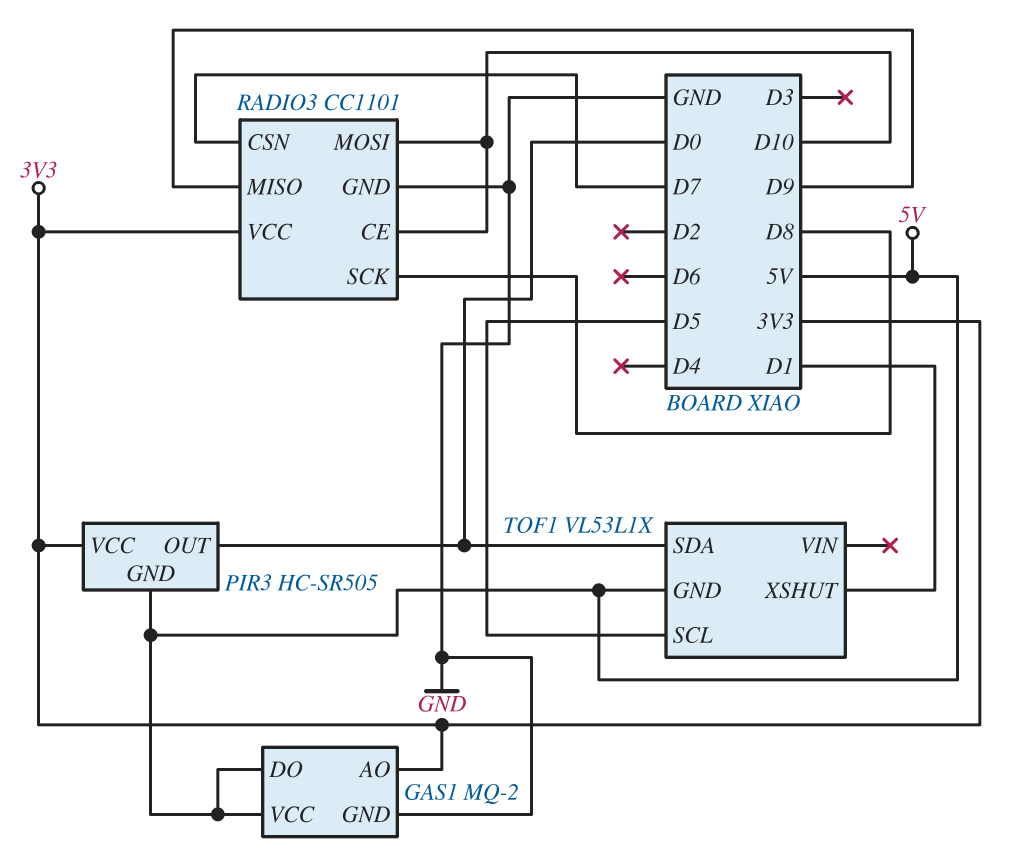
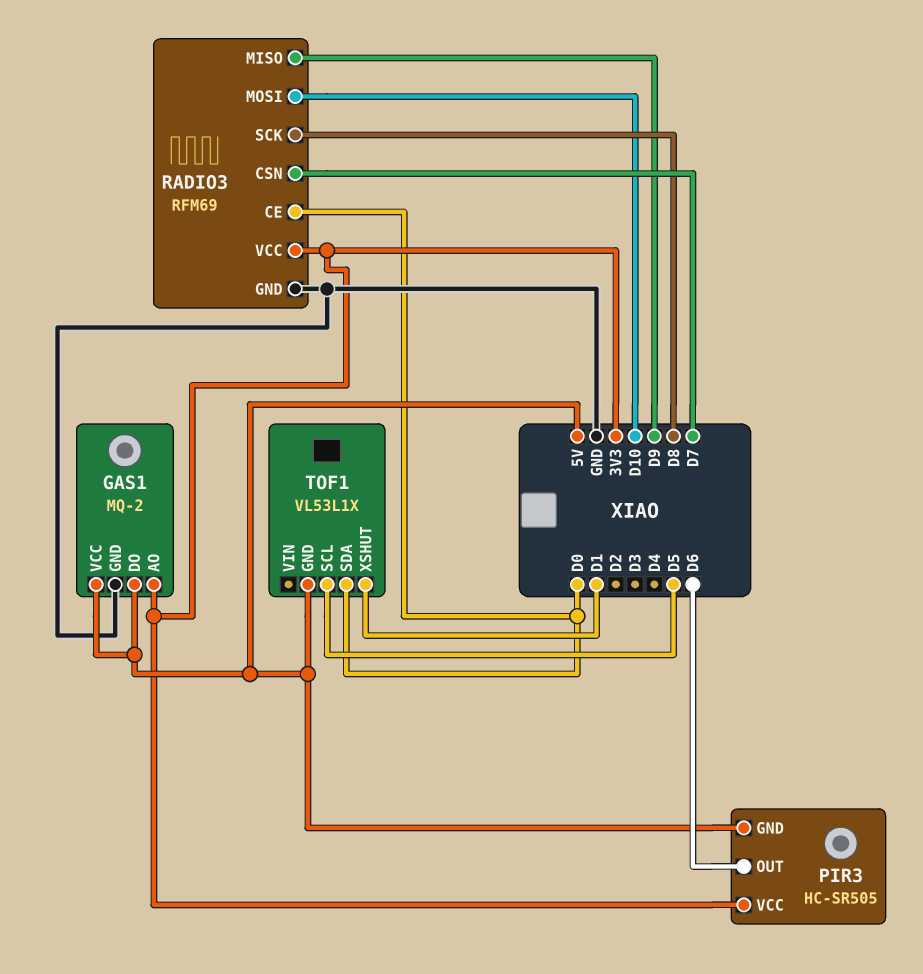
PIR3 pin OUT: D0 -> D6
RADIO3: CC1101 -> RFM69
RADIO3 pin CE: D10 -> D0

